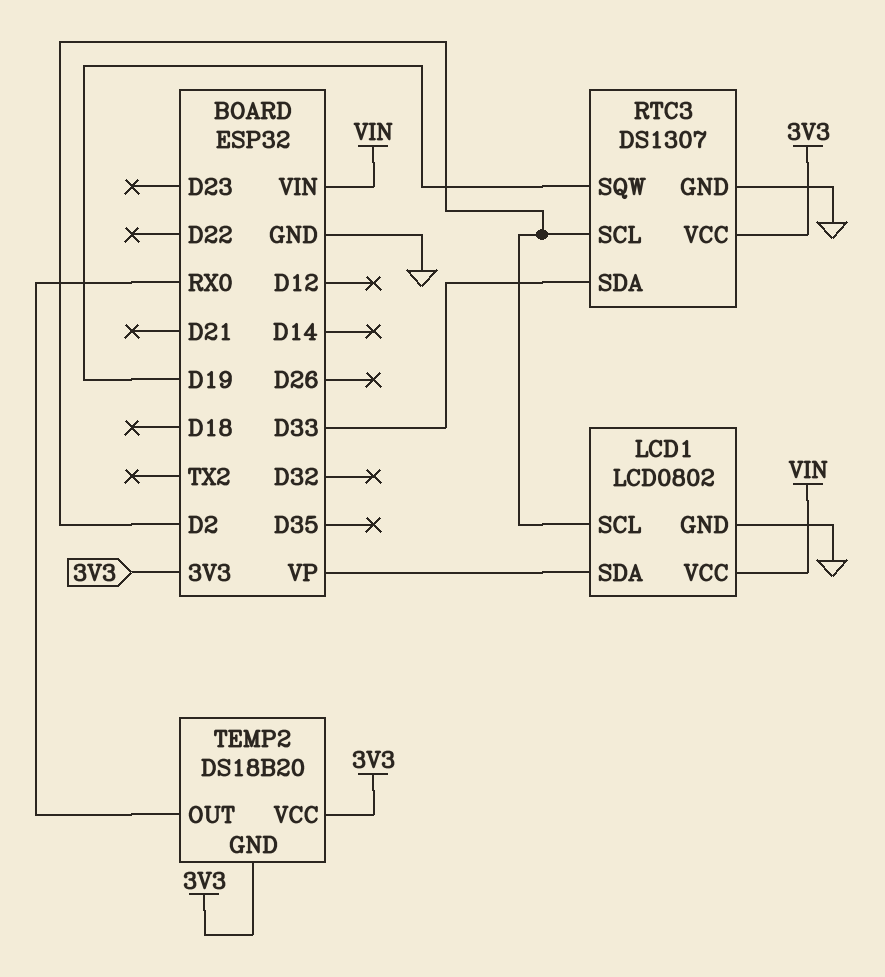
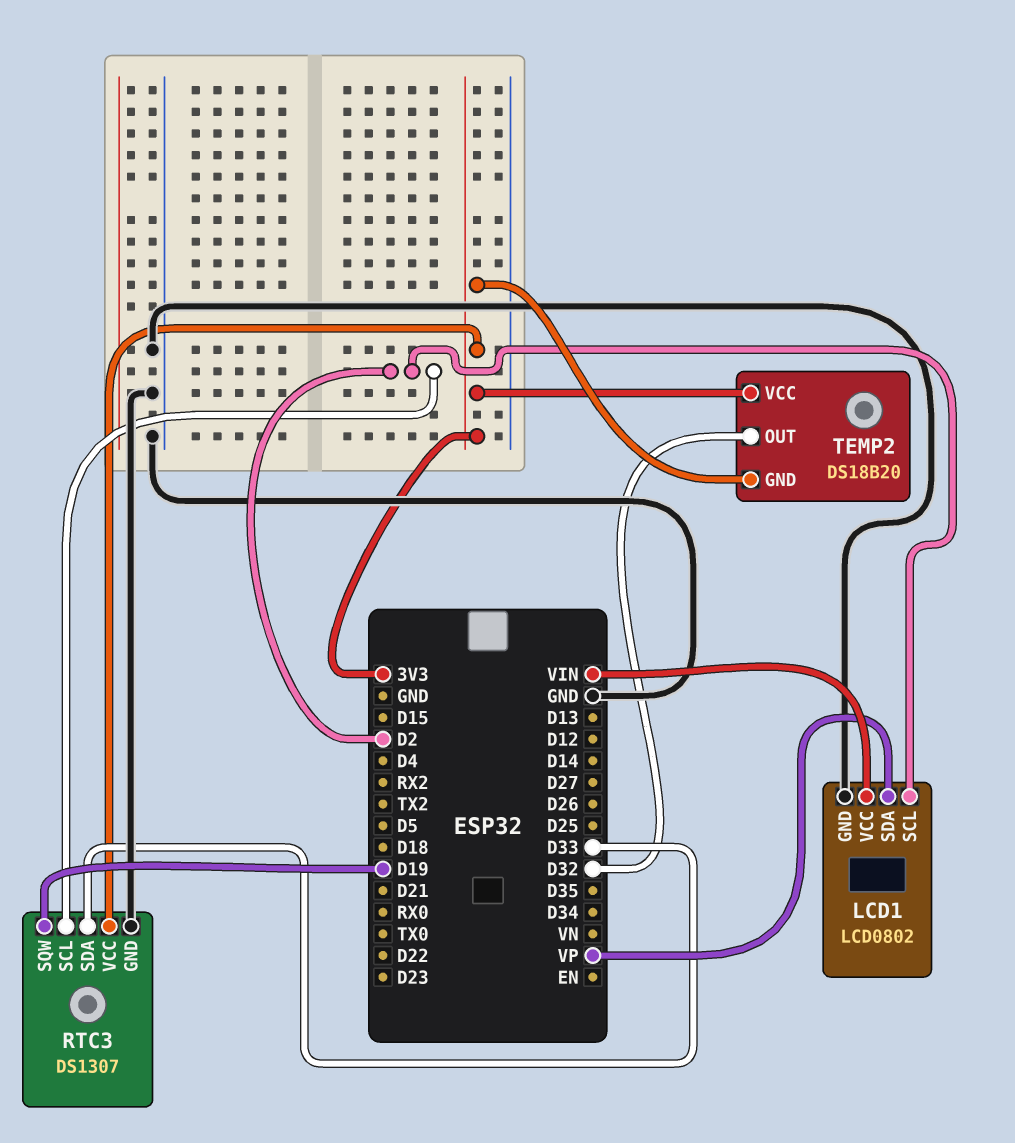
TEMP2 pin OUT: RX0 -> D32

